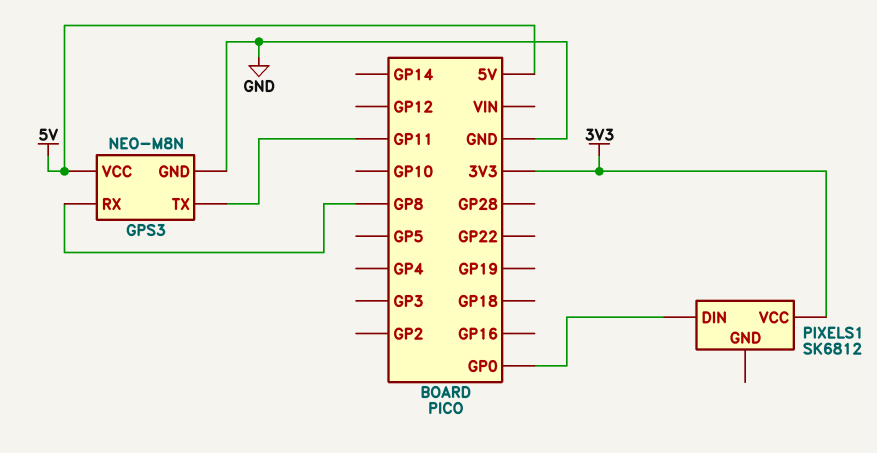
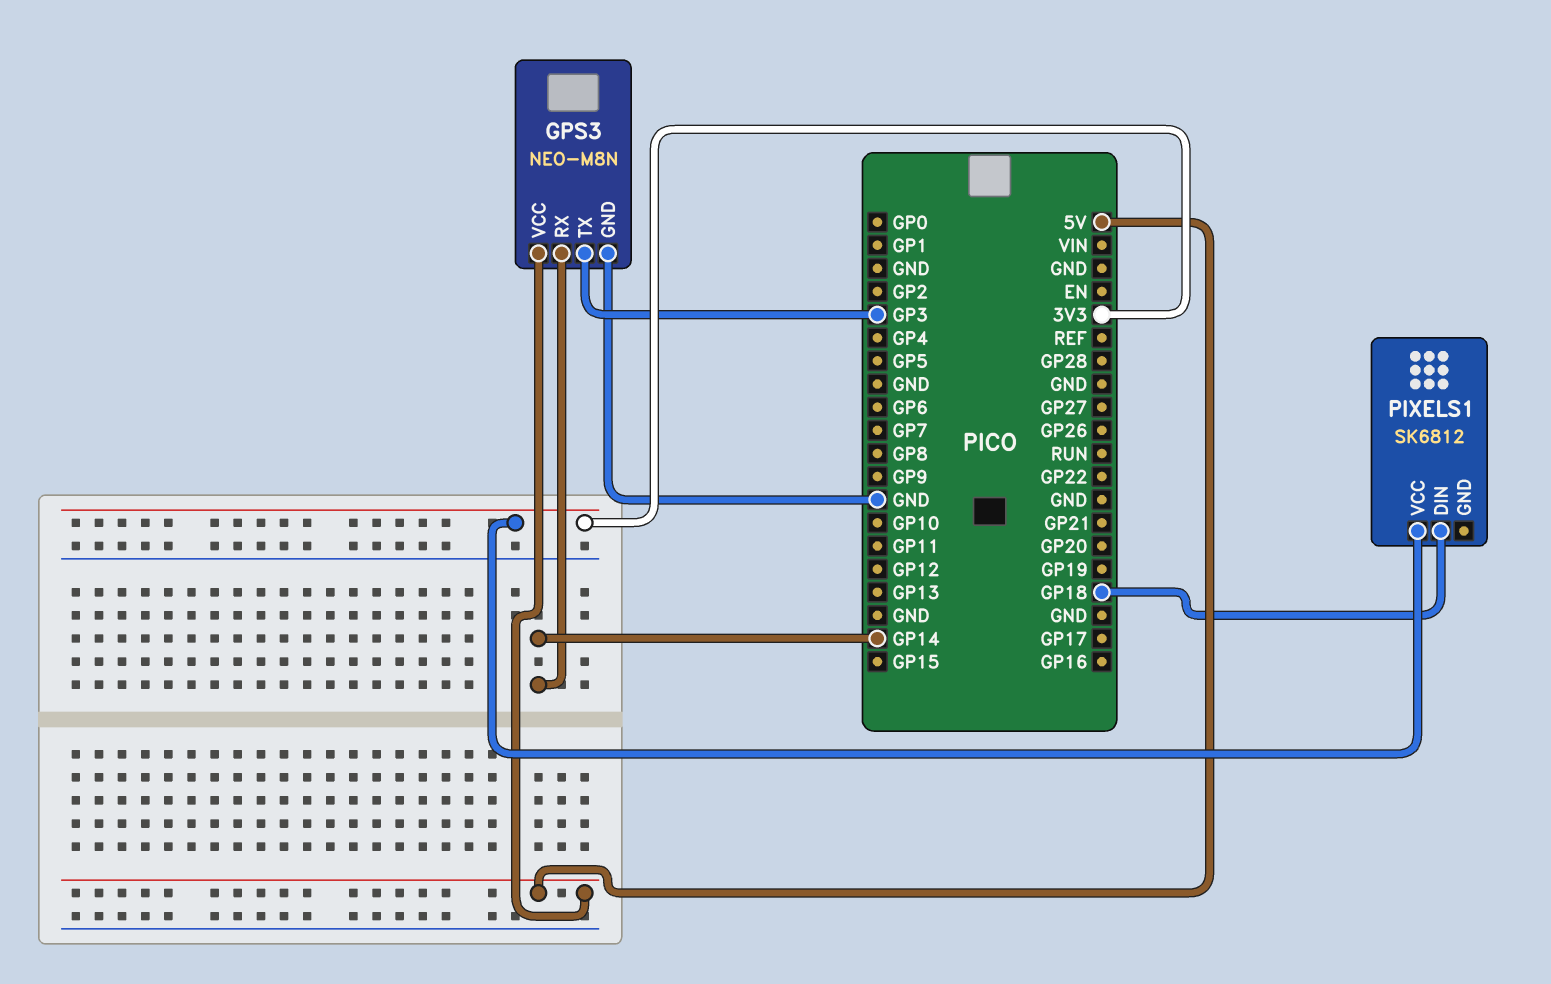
GPS3 pin RX: GP8 -> GP14
GPS3 pin TX: GP11 -> GP3
PIXELS1 pin DIN: GP0 -> GP18

